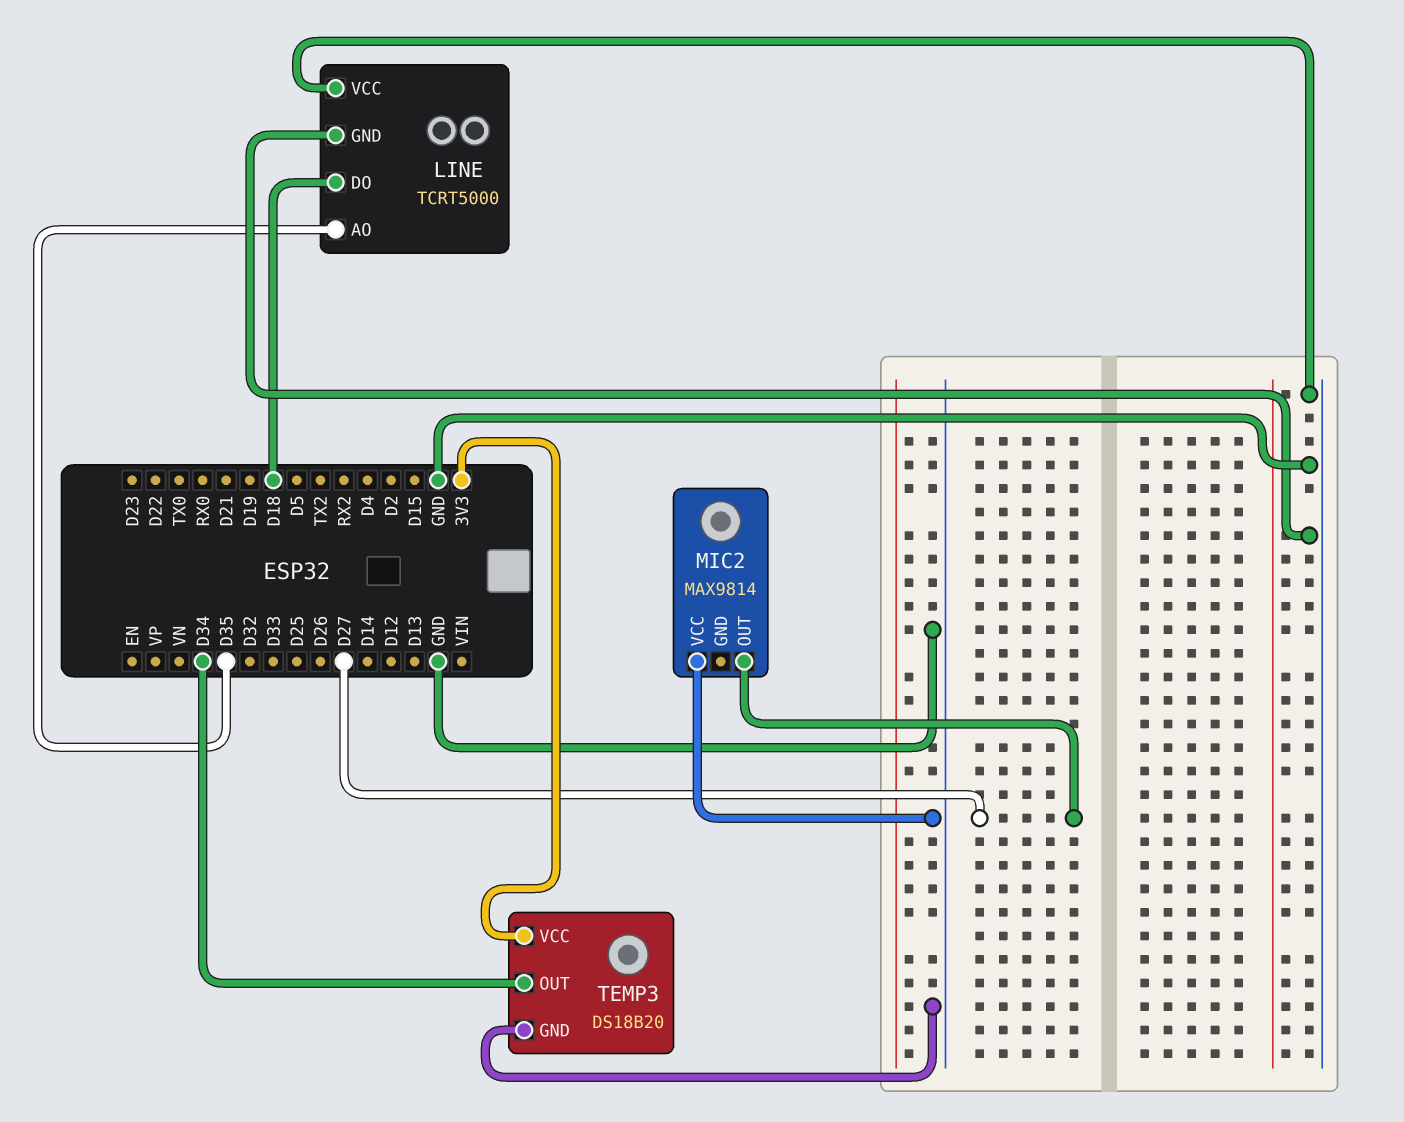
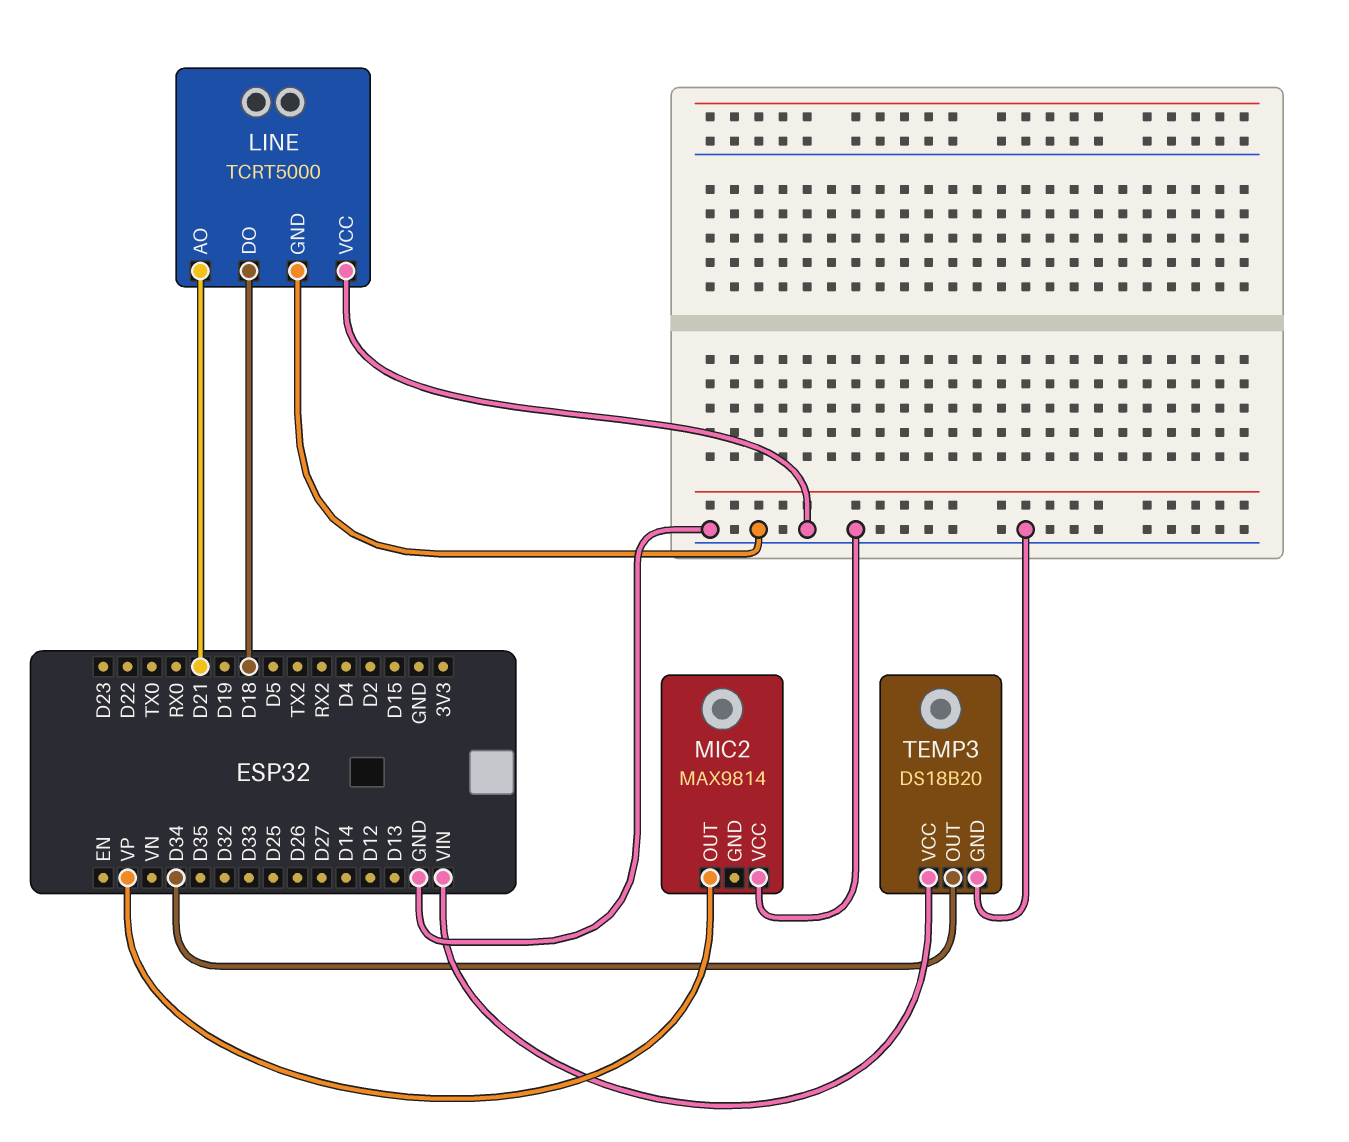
LINE pin AO: D35 -> D21
MIC2 pin OUT: D27 -> VP
TEMP3 pin VCC: 3V3 -> VIN

